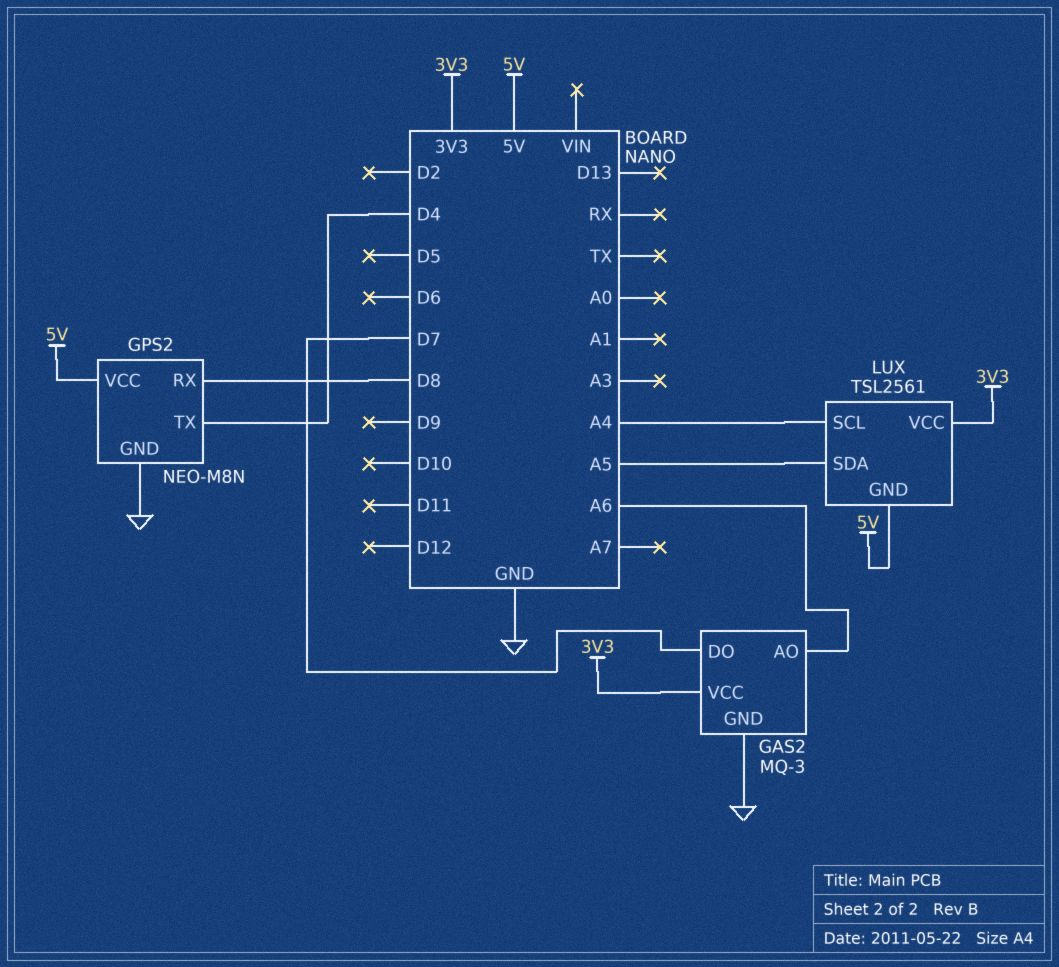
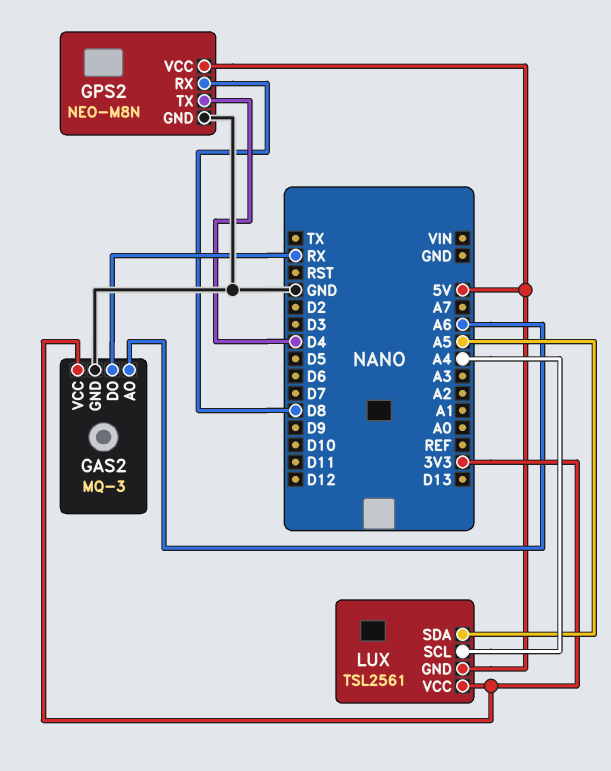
GAS2 pin DO: D7 -> RX

